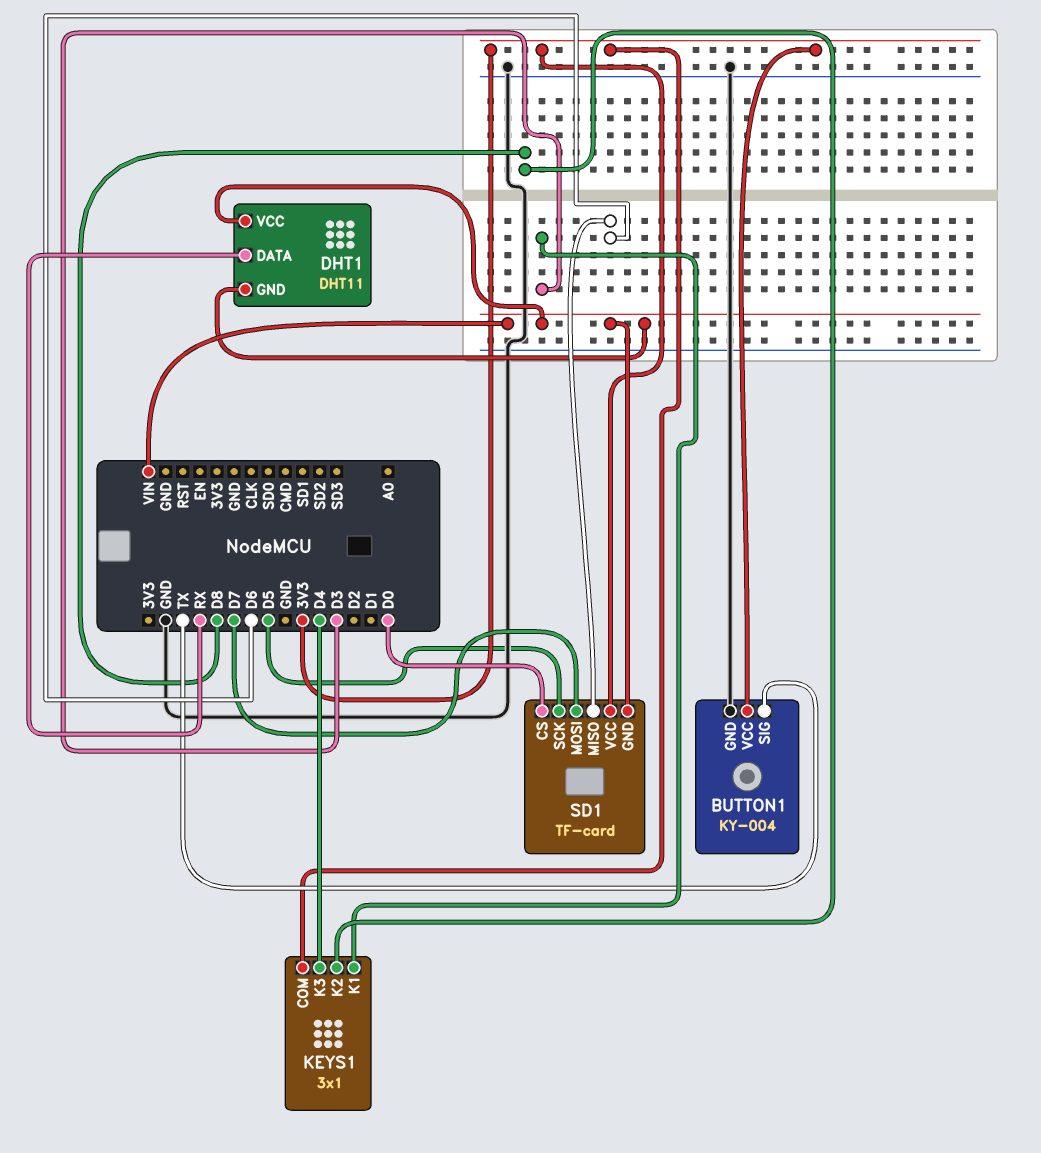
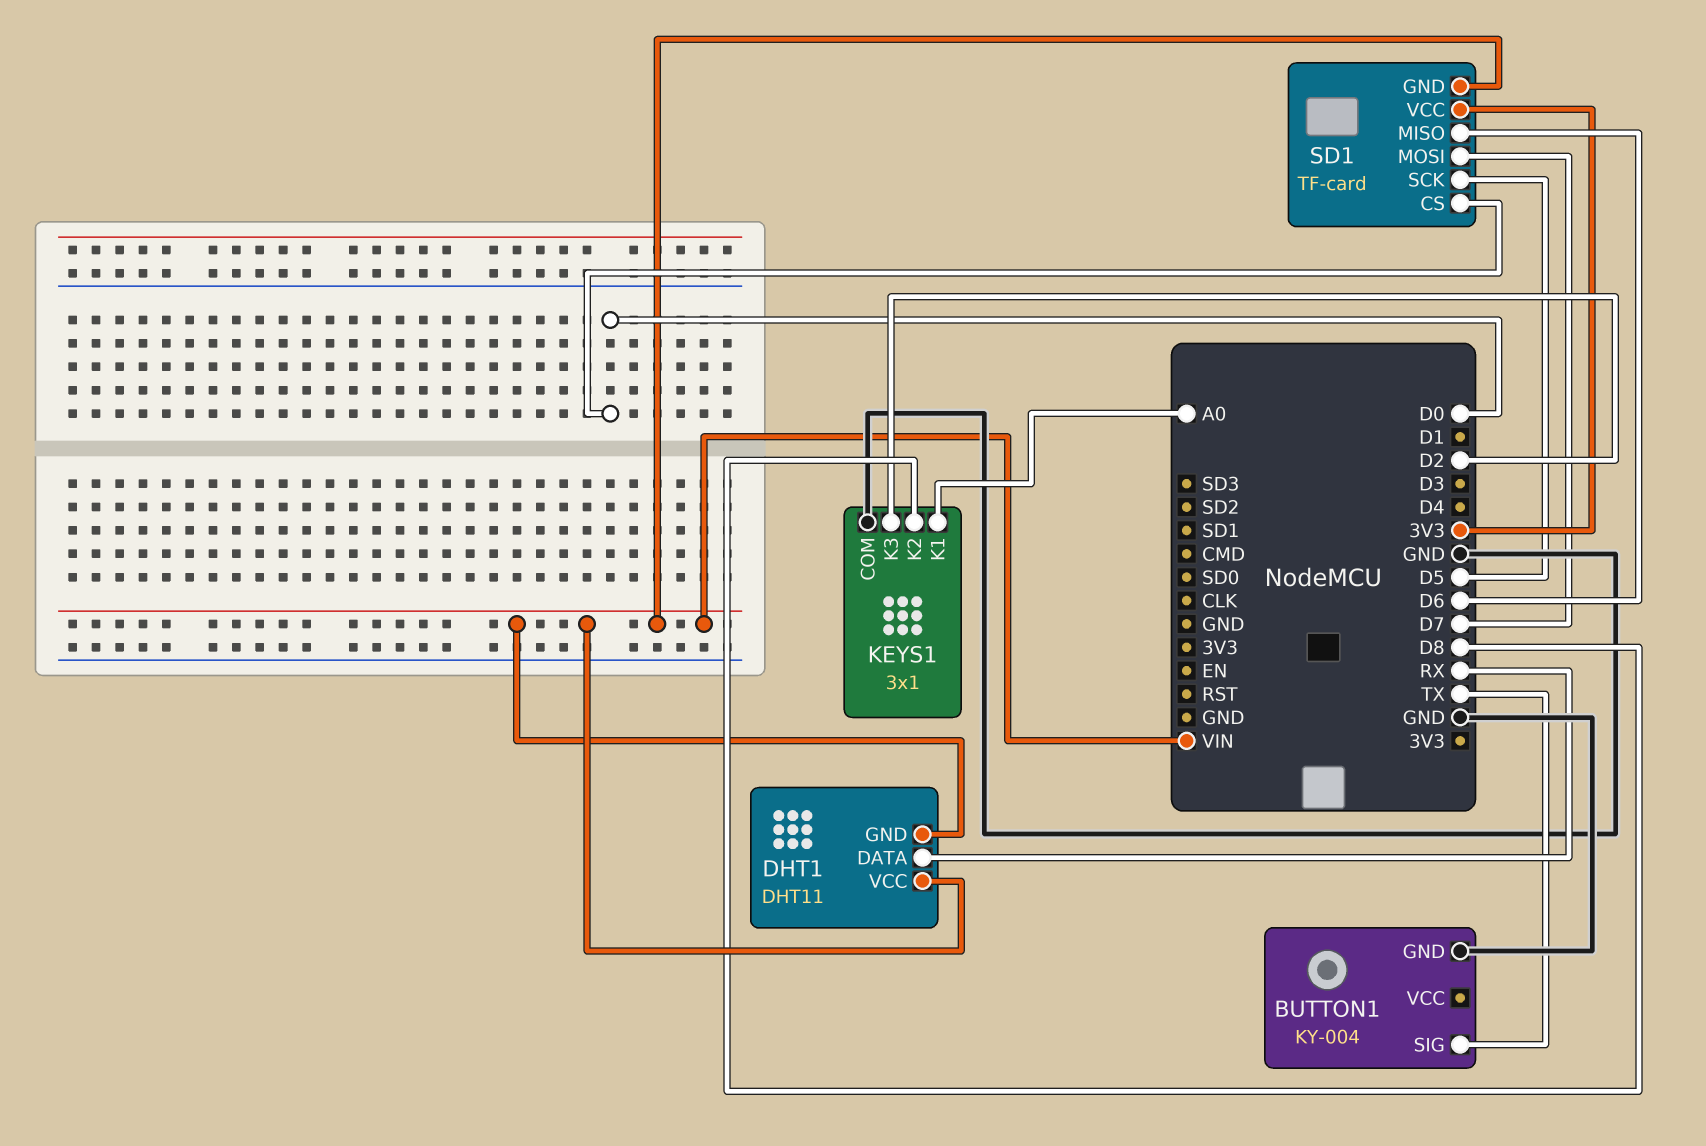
BUTTON1 pin VCC: 3V3 -> none
KEYS1 pin COM: 3V3 -> GND
KEYS1 pin K1: D3 -> A0
KEYS1 pin K3: D4 -> D2

